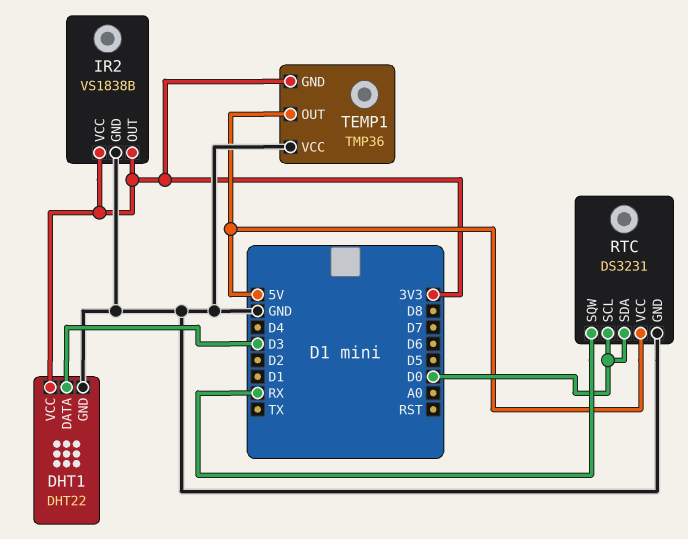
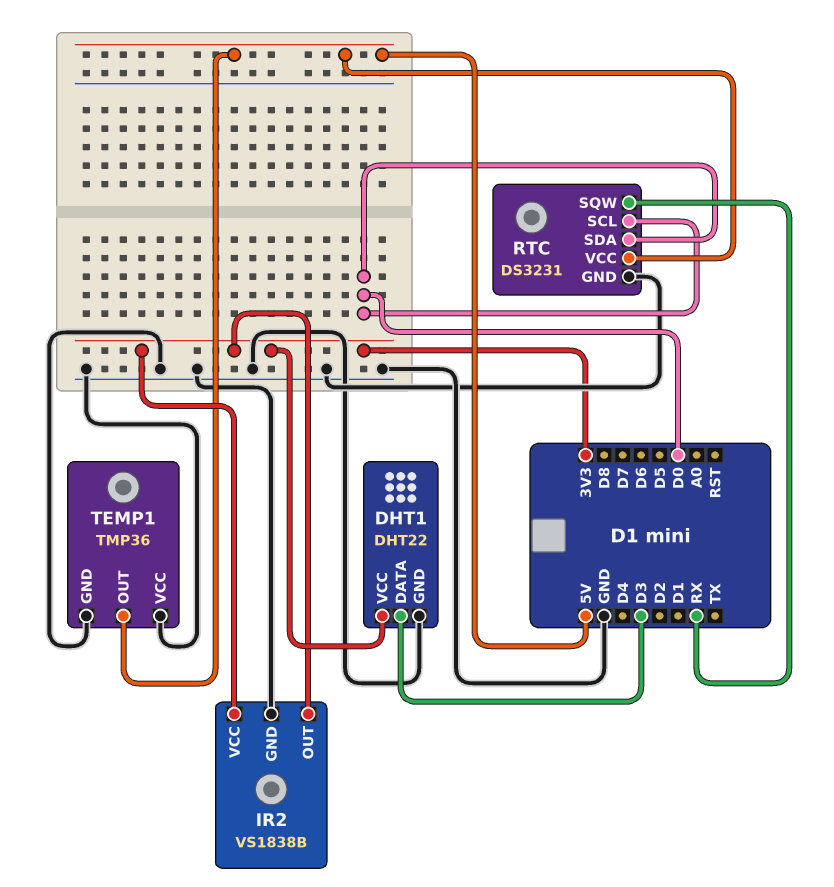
TEMP1 pin GND: 3V3 -> GND

